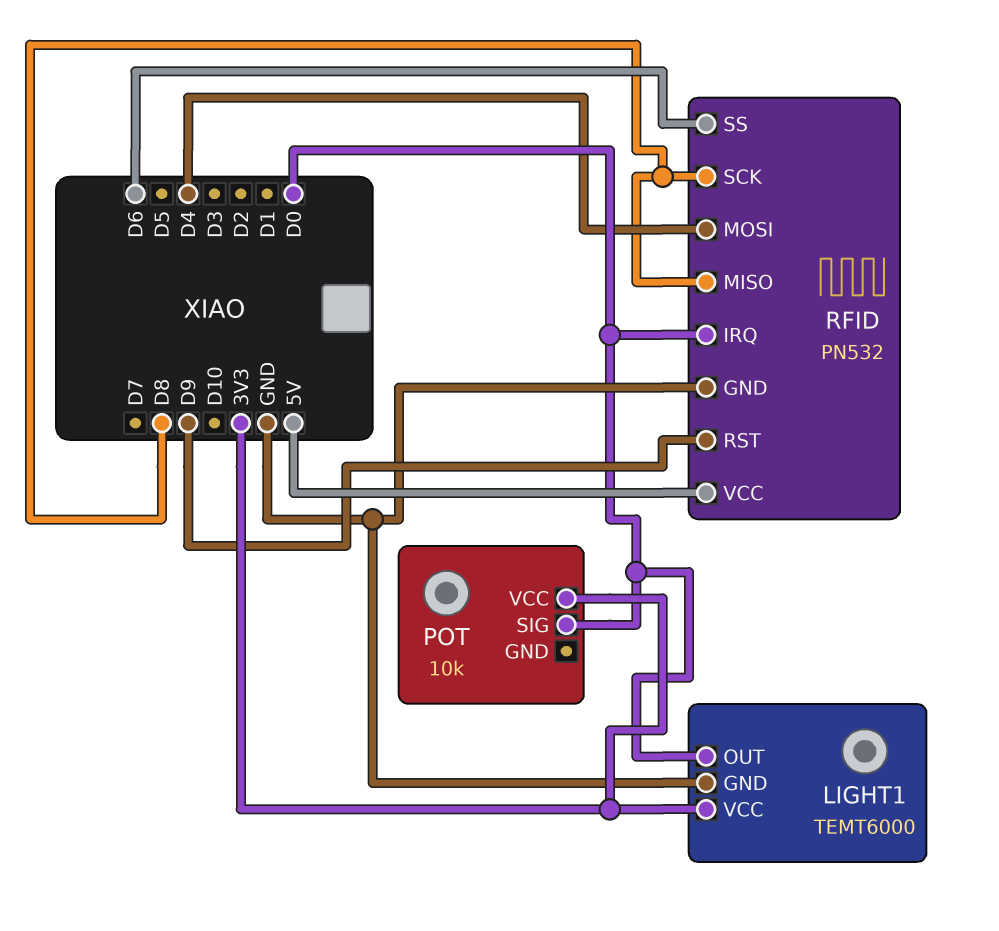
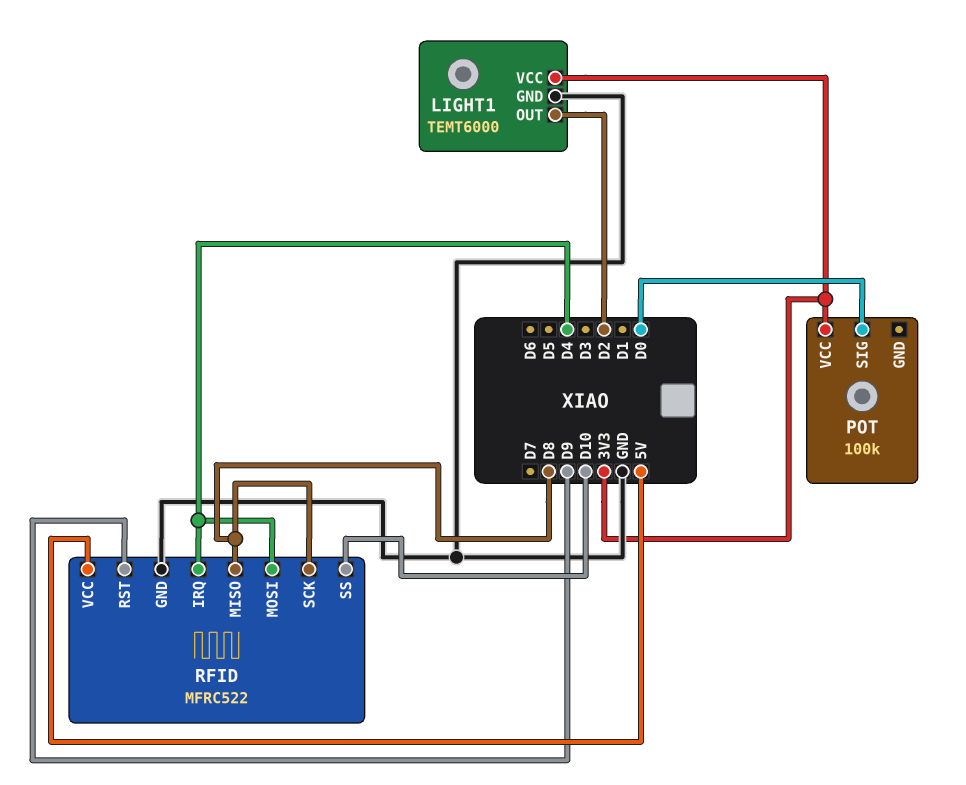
LIGHT1 pin OUT: D0 -> D2
POT: 10k -> 100k
RFID: PN532 -> MFRC522
RFID pin IRQ: D0 -> D4
RFID pin SS: D6 -> D10

